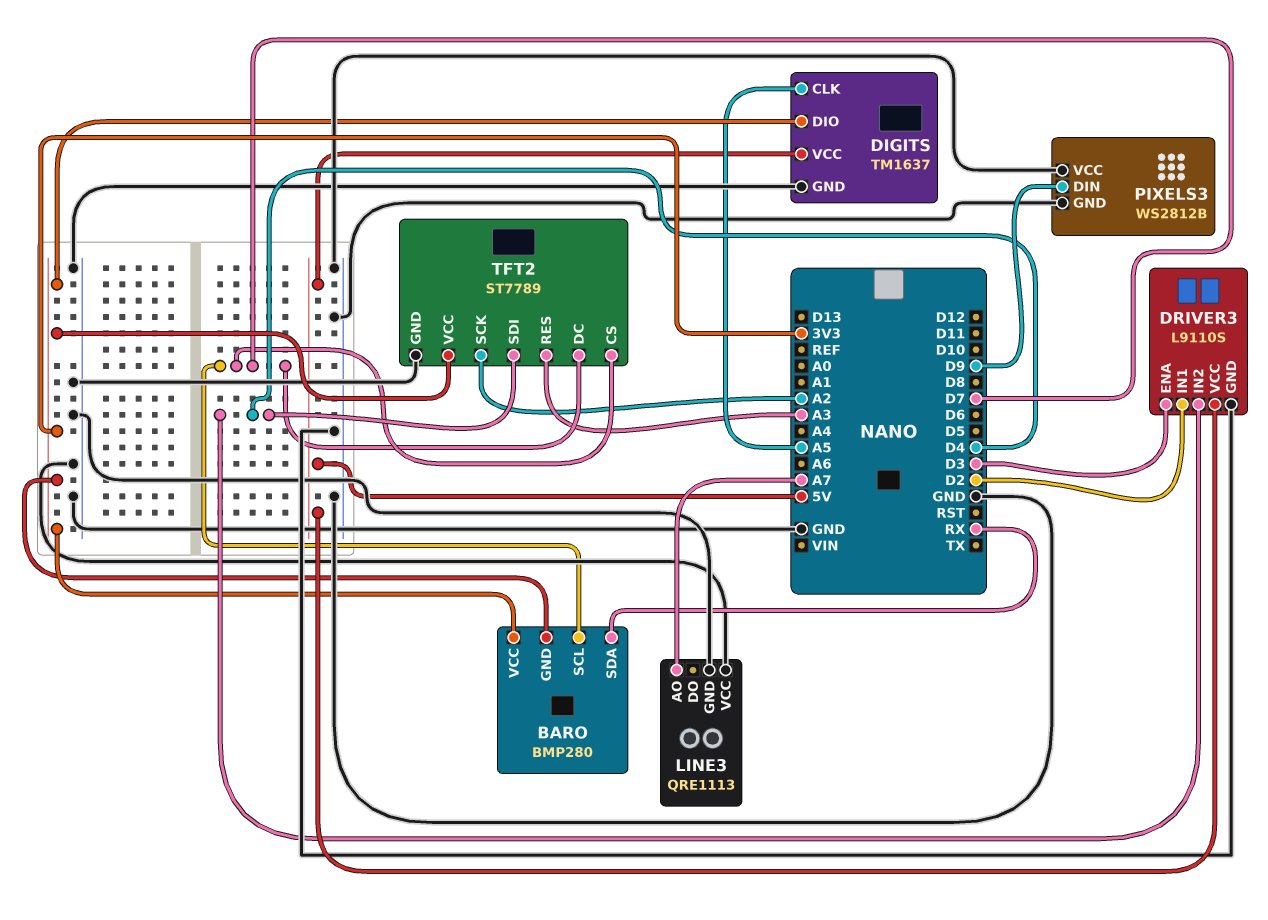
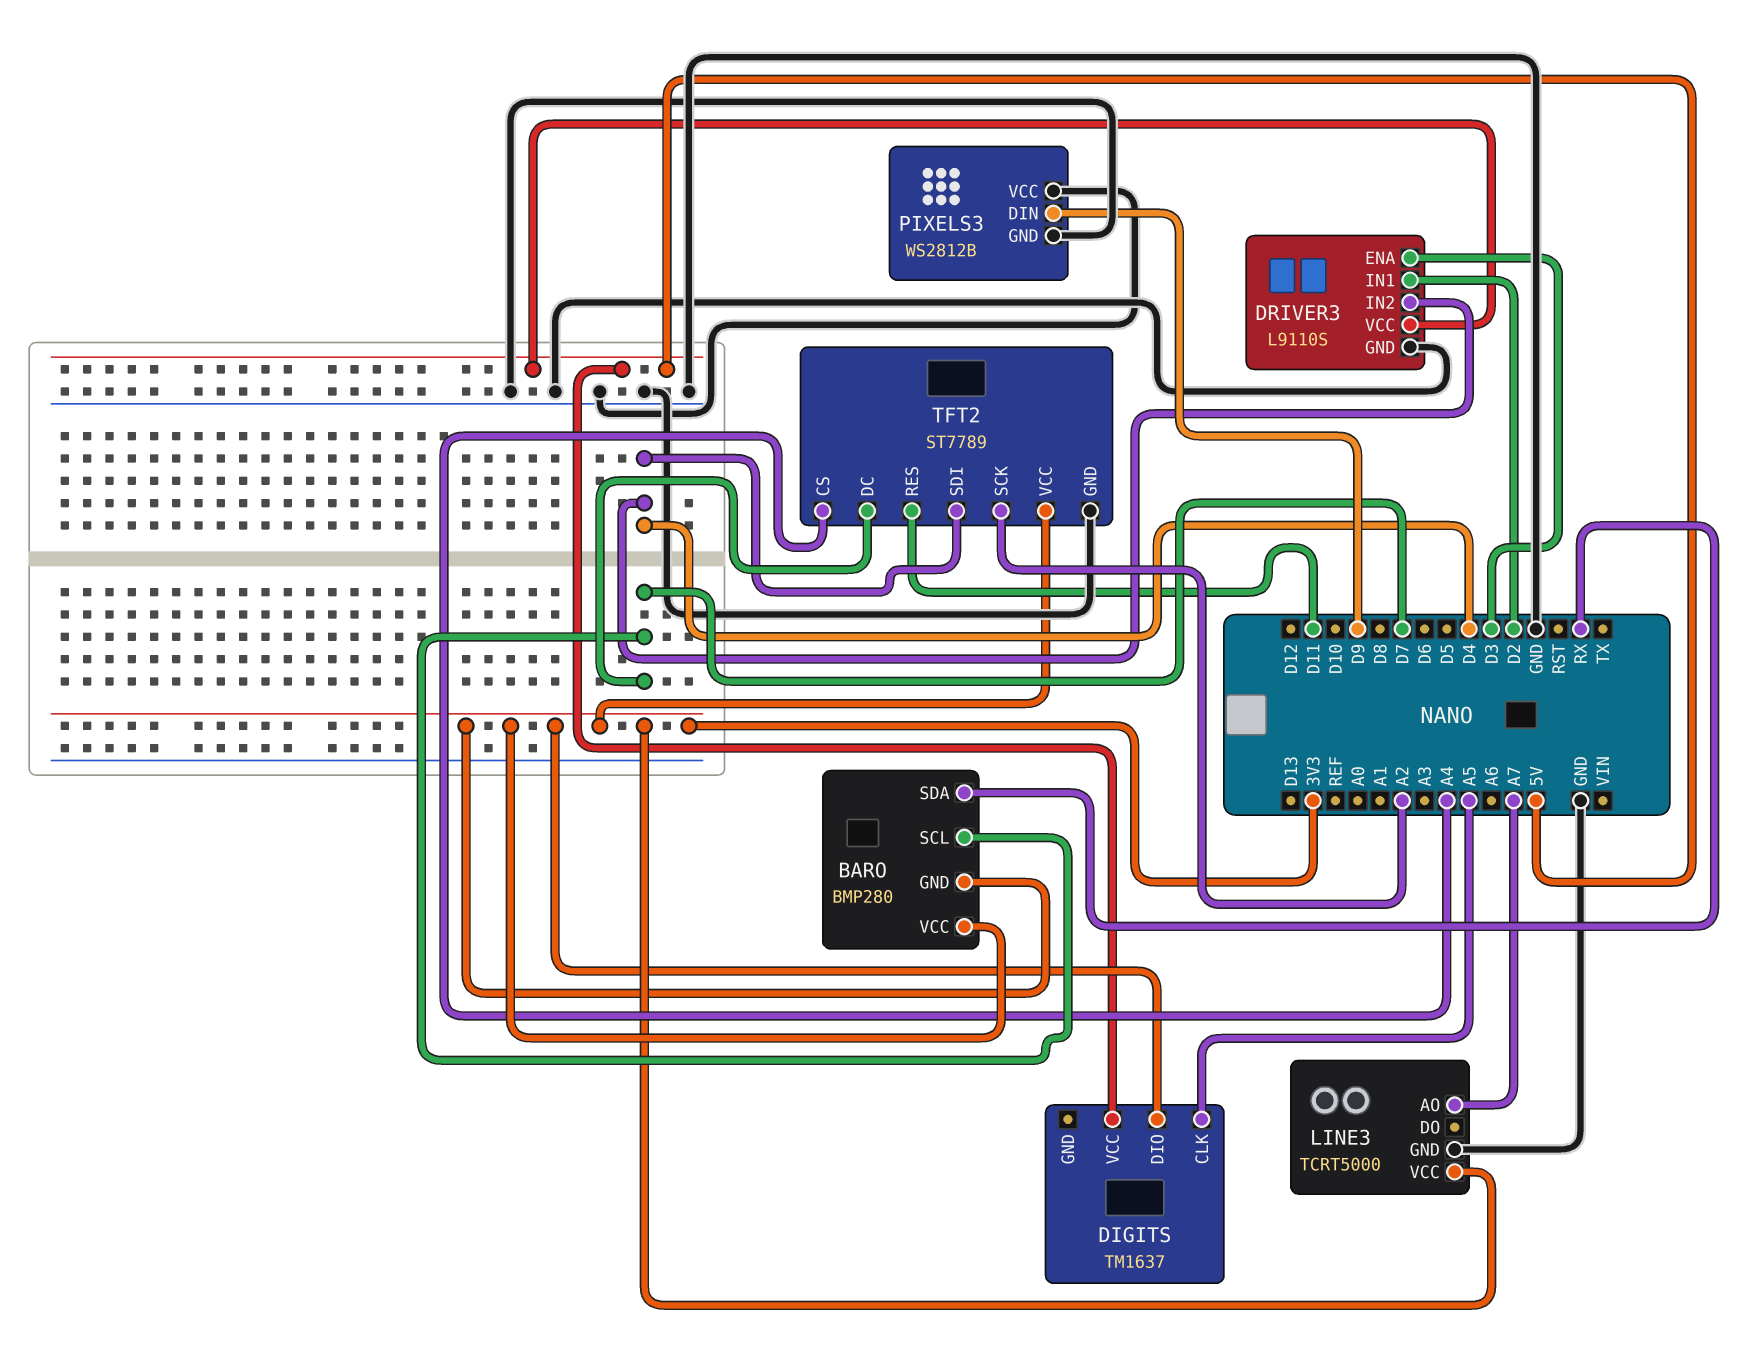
DIGITS pin GND: GND -> none
LINE3: QRE1113 -> TCRT5000
LINE3 pin VCC: GND -> 3V3
TFT2 pin CS: D7 -> A4
TFT2 pin RES: A3 -> D11

